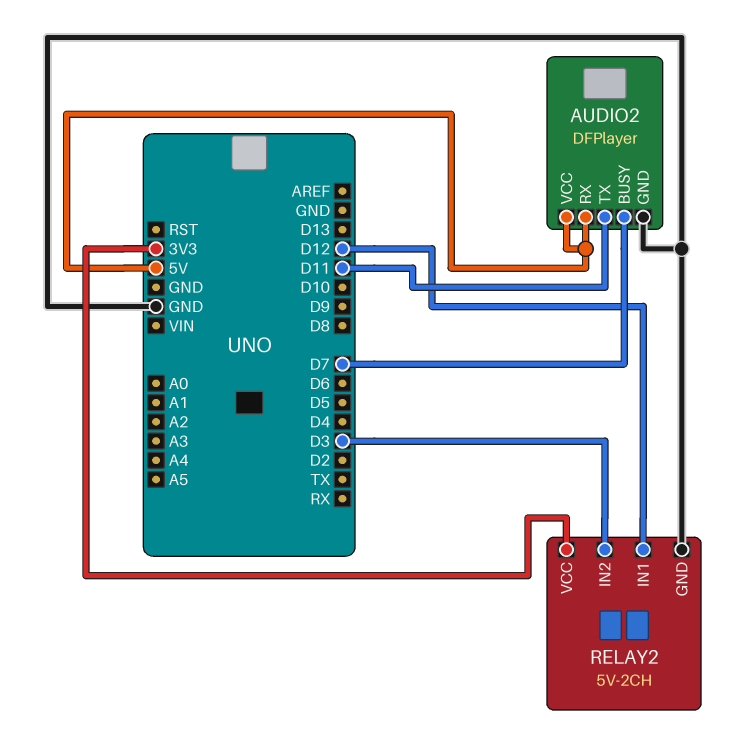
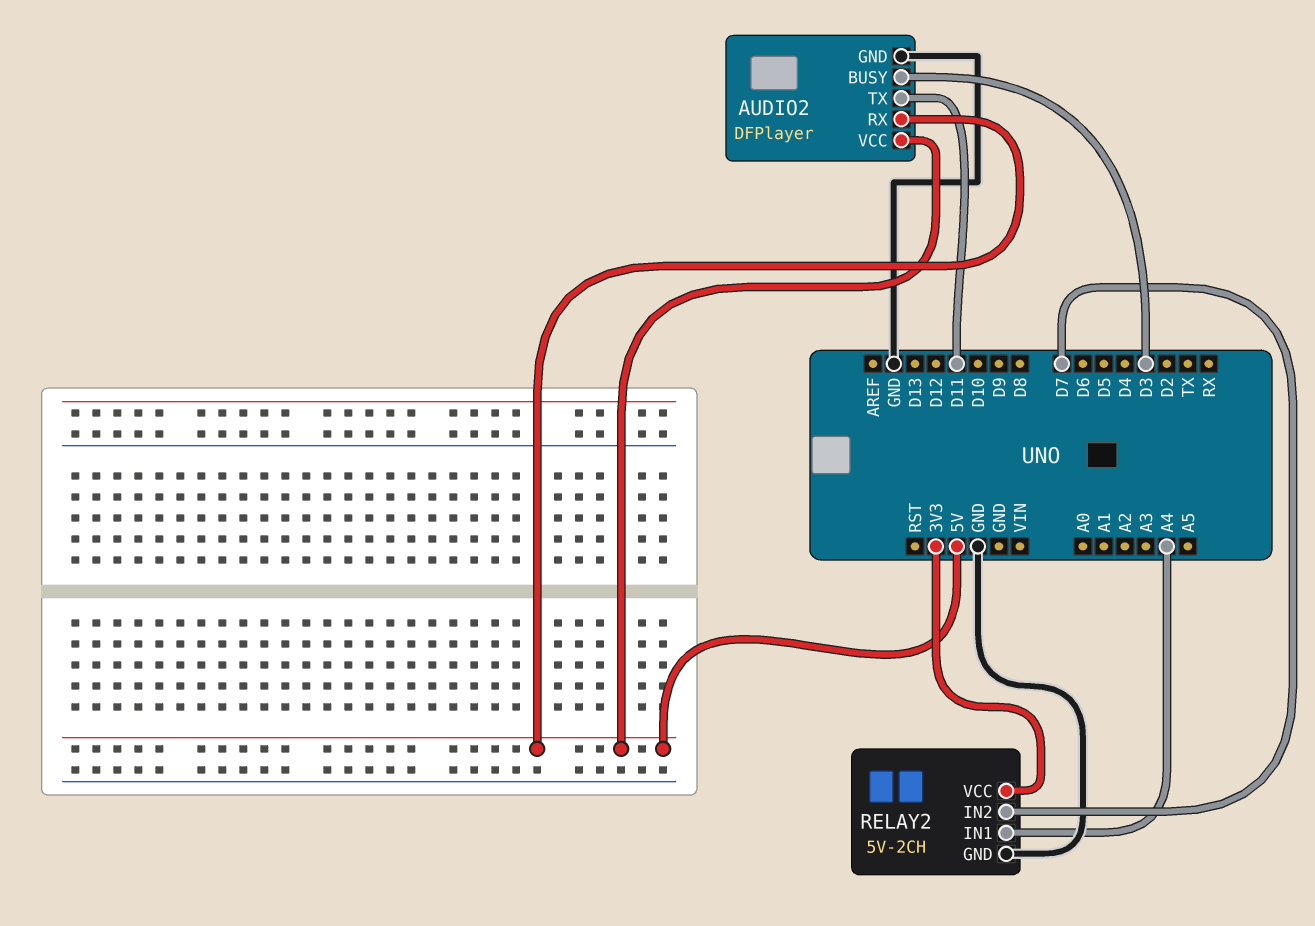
AUDIO2 pin BUSY: D7 -> D3
RELAY2 pin IN1: D12 -> A4
RELAY2 pin IN2: D3 -> D7

